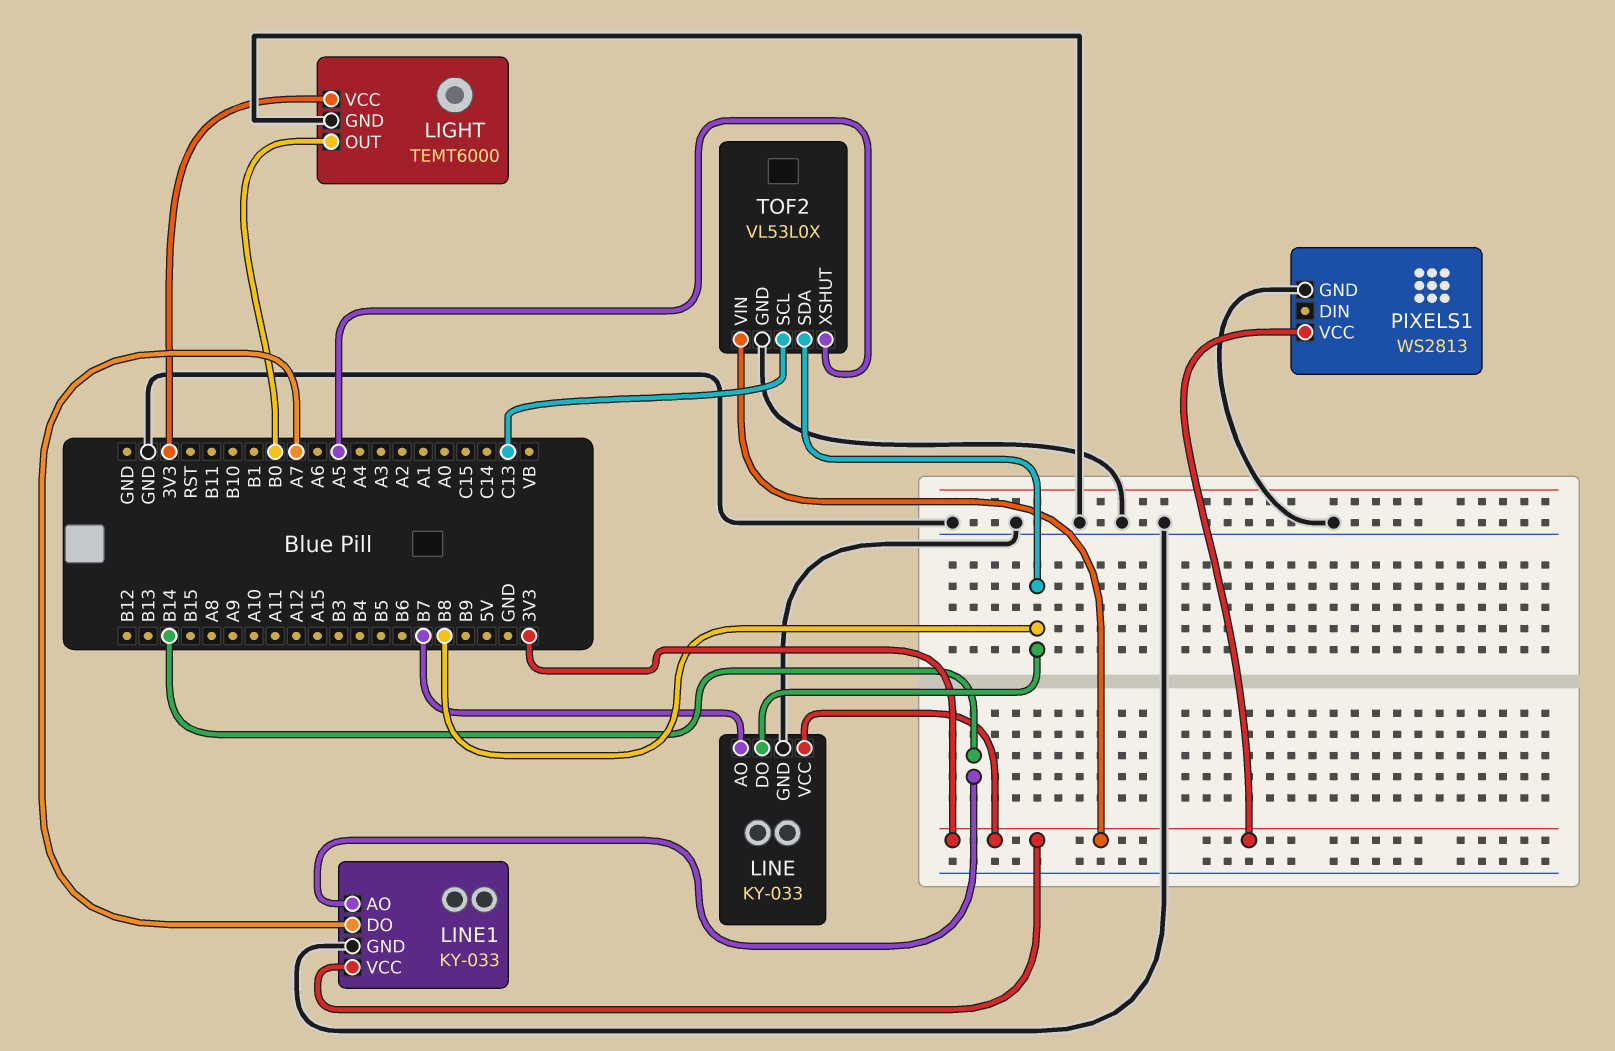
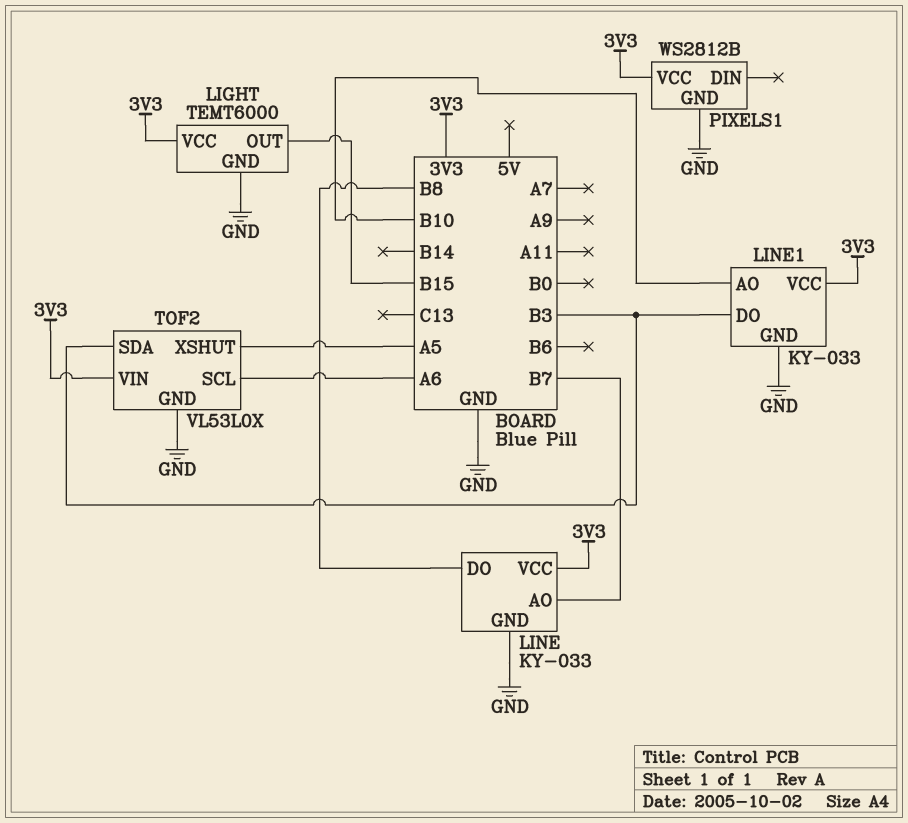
LIGHT pin OUT: B0 -> B15
LINE1 pin AO: B14 -> B10
LINE1 pin DO: A7 -> B3
PIXELS1: WS2813 -> WS2812B
TOF2 pin SCL: C13 -> A6
TOF2 pin SDA: B8 -> B3

